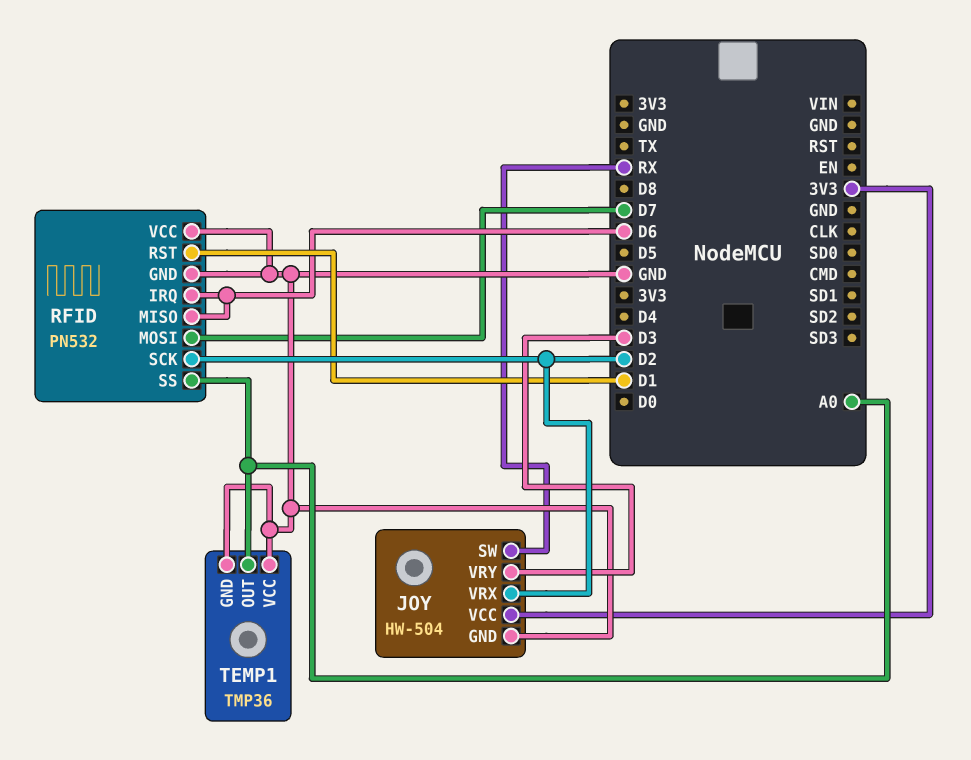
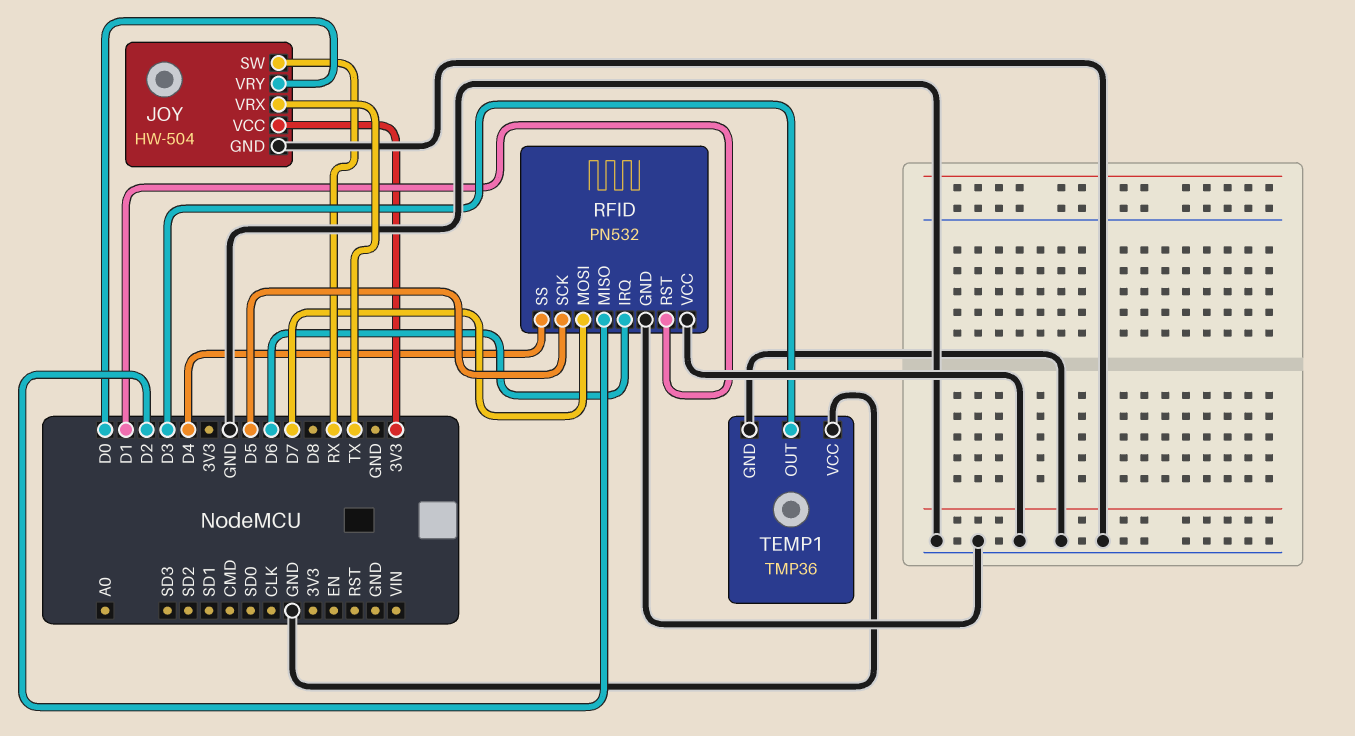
JOY pin VRX: D2 -> TX
JOY pin VRY: D3 -> D0
RFID pin MISO: D6 -> D2
RFID pin SCK: D2 -> D5
RFID pin SS: A0 -> D4
TEMP1 pin OUT: A0 -> D3

